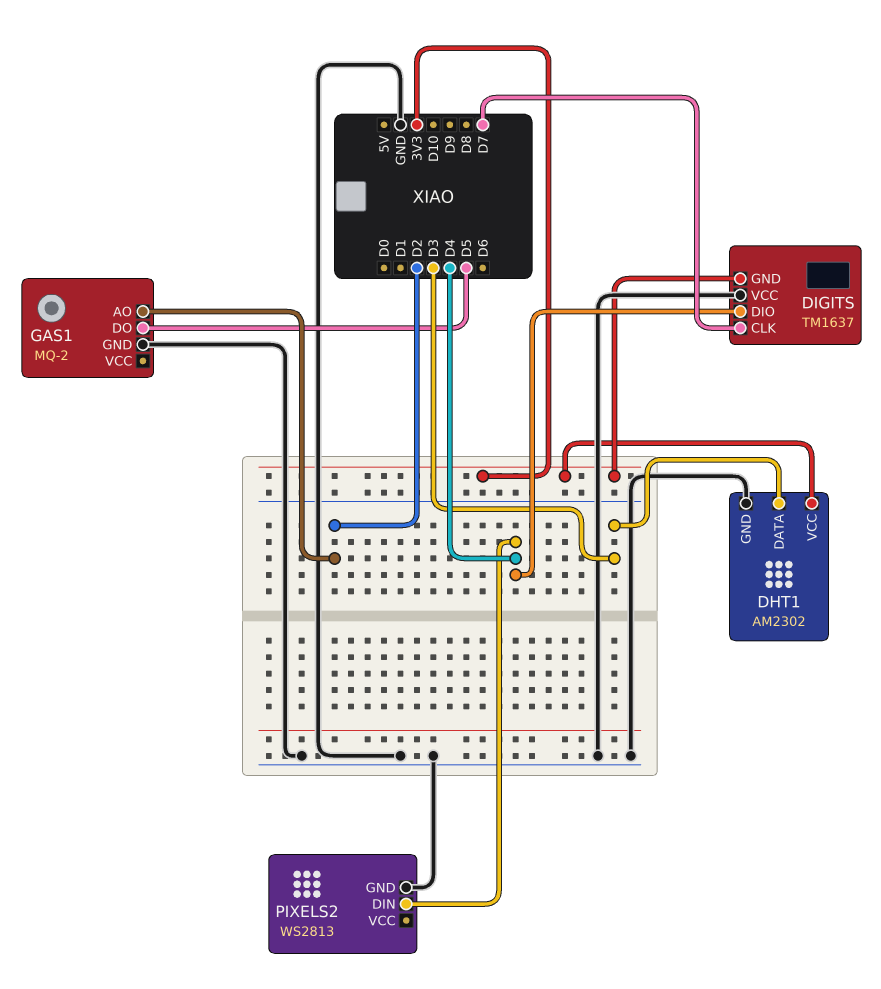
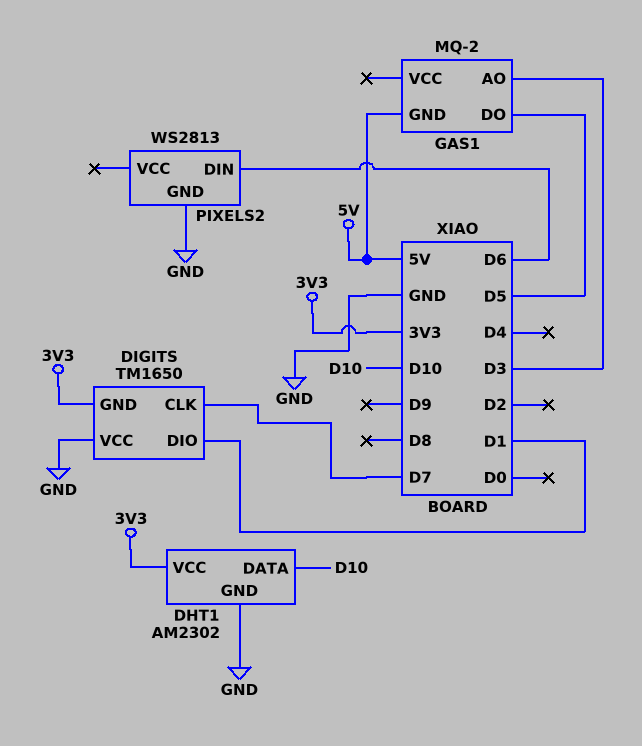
DHT1 pin DATA: D3 -> D10
DIGITS: TM1637 -> TM1650
DIGITS pin DIO: D4 -> D1
GAS1 pin AO: D2 -> D3
GAS1 pin GND: GND -> 5V
PIXELS2 pin DIN: D4 -> D6

